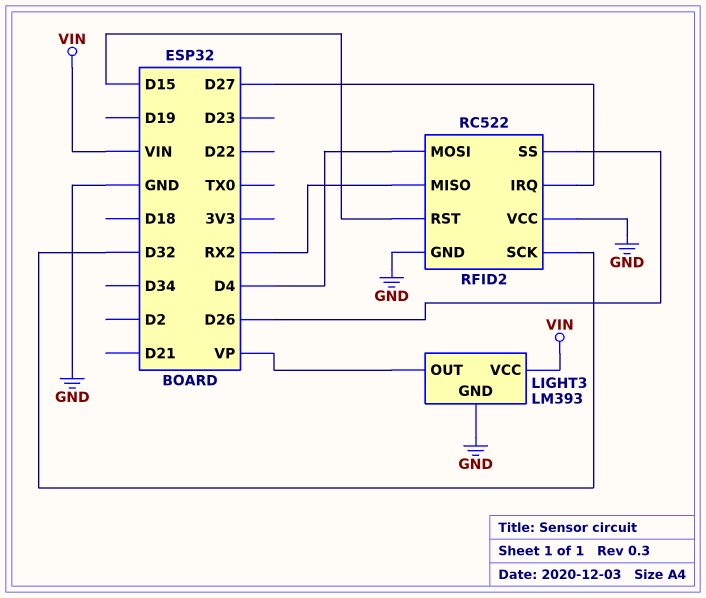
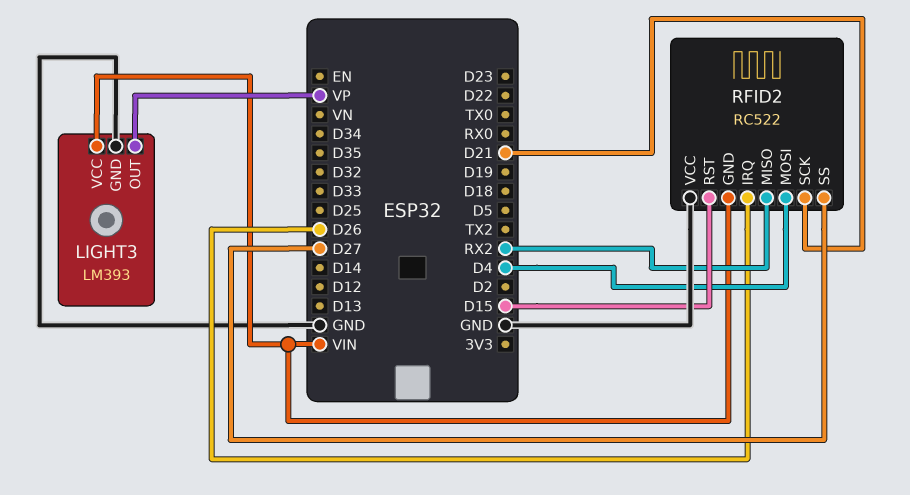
RFID2 pin GND: GND -> VIN
RFID2 pin IRQ: D27 -> D26
RFID2 pin SCK: D32 -> D21
RFID2 pin SS: D26 -> D27

